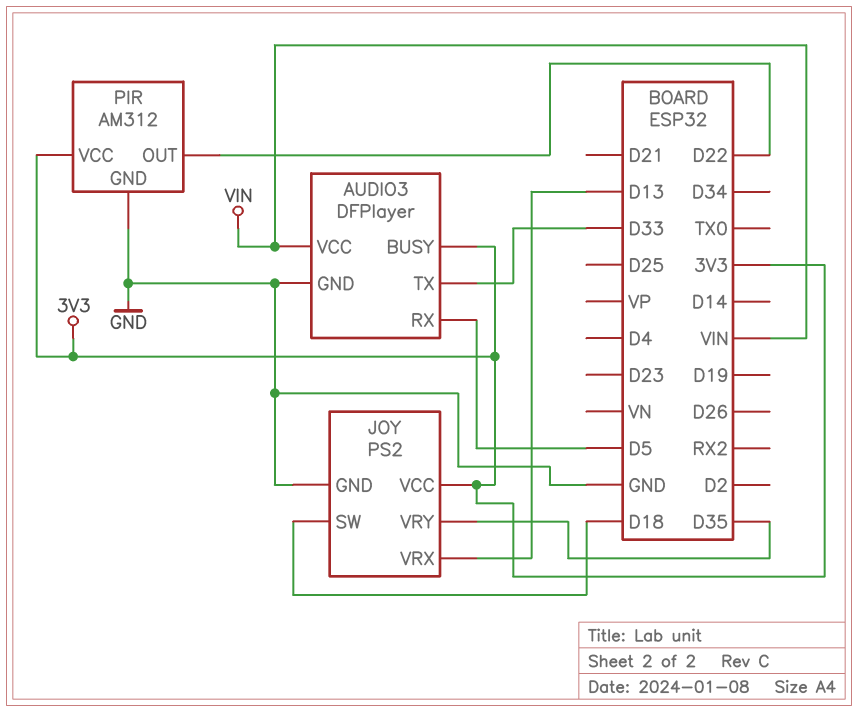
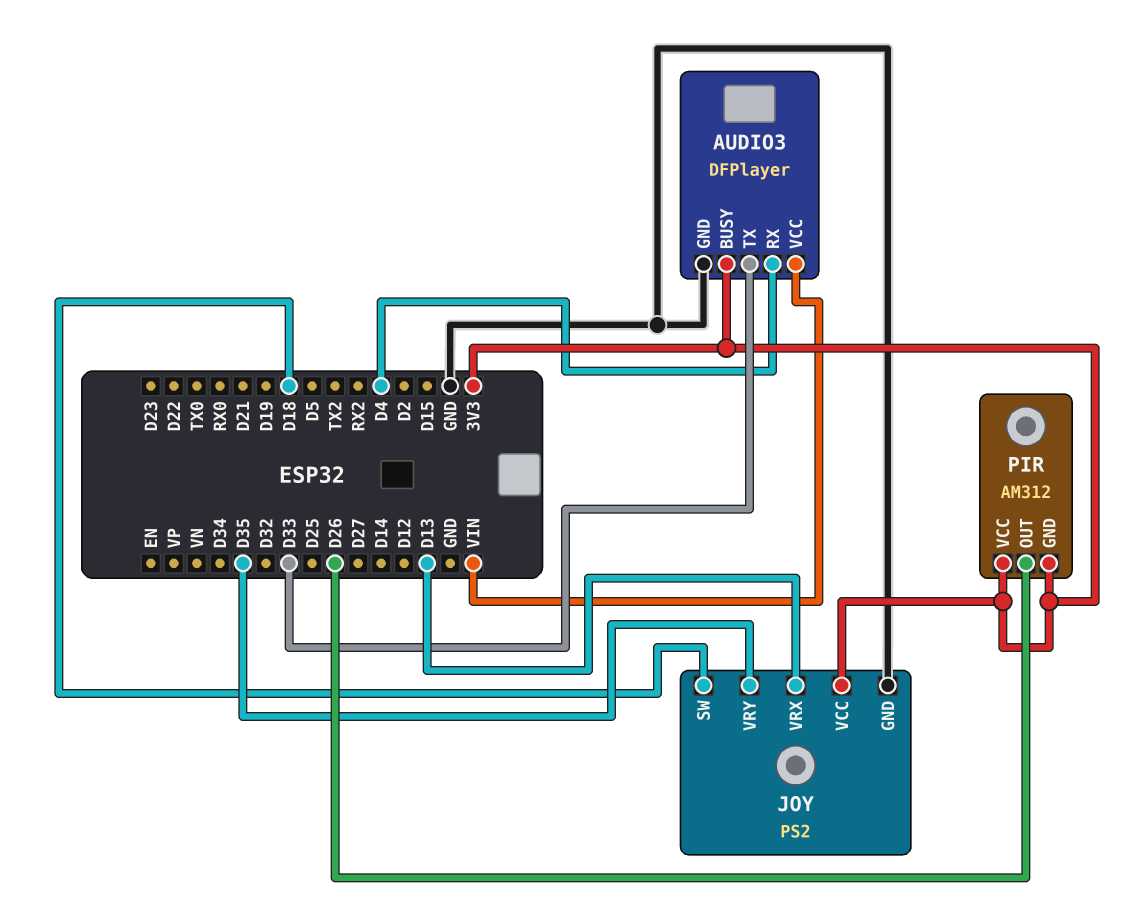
AUDIO3 pin RX: D5 -> D4
PIR pin GND: GND -> 3V3
PIR pin OUT: D22 -> D26

